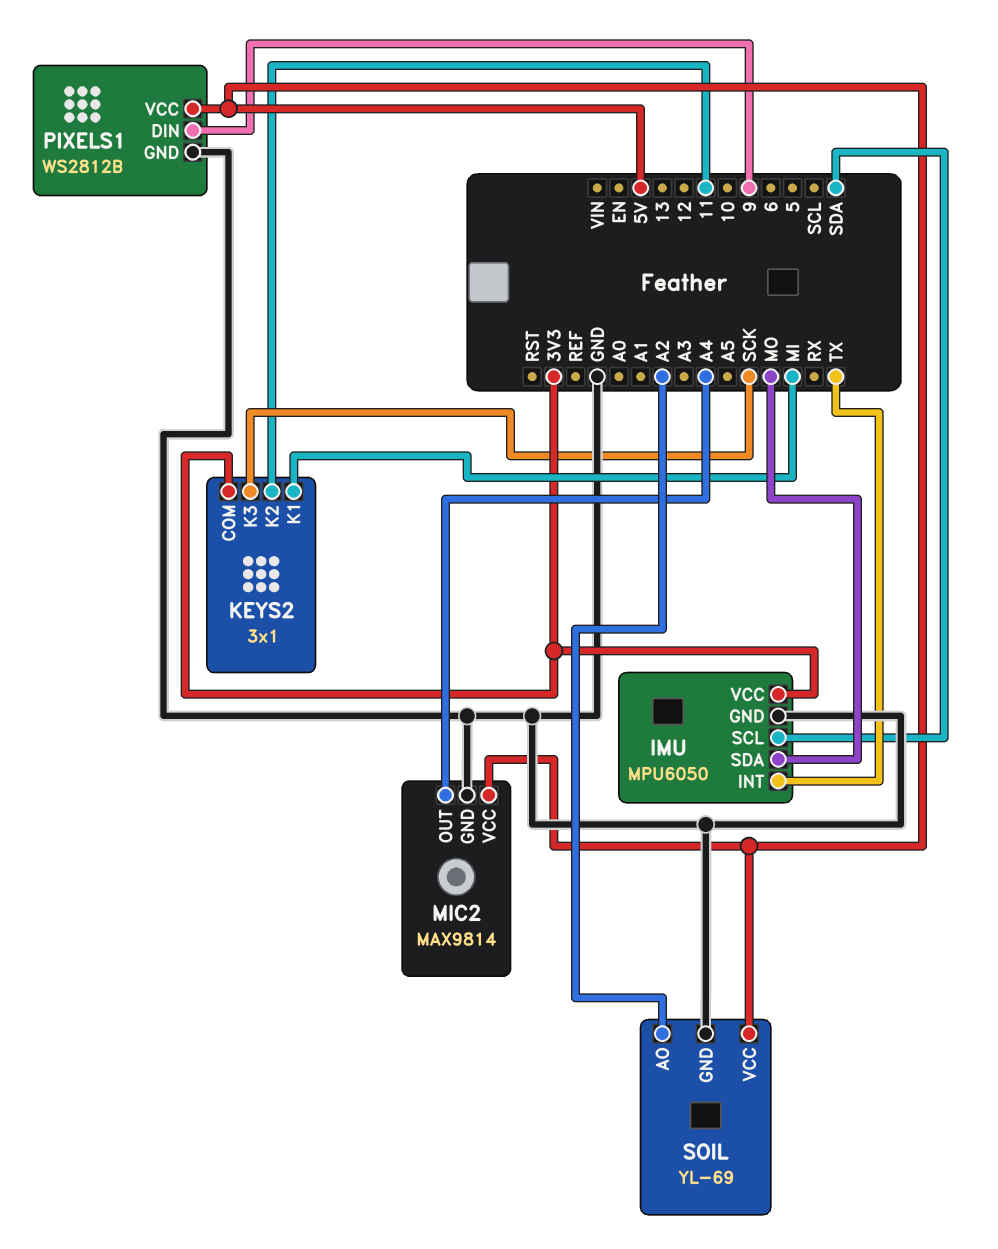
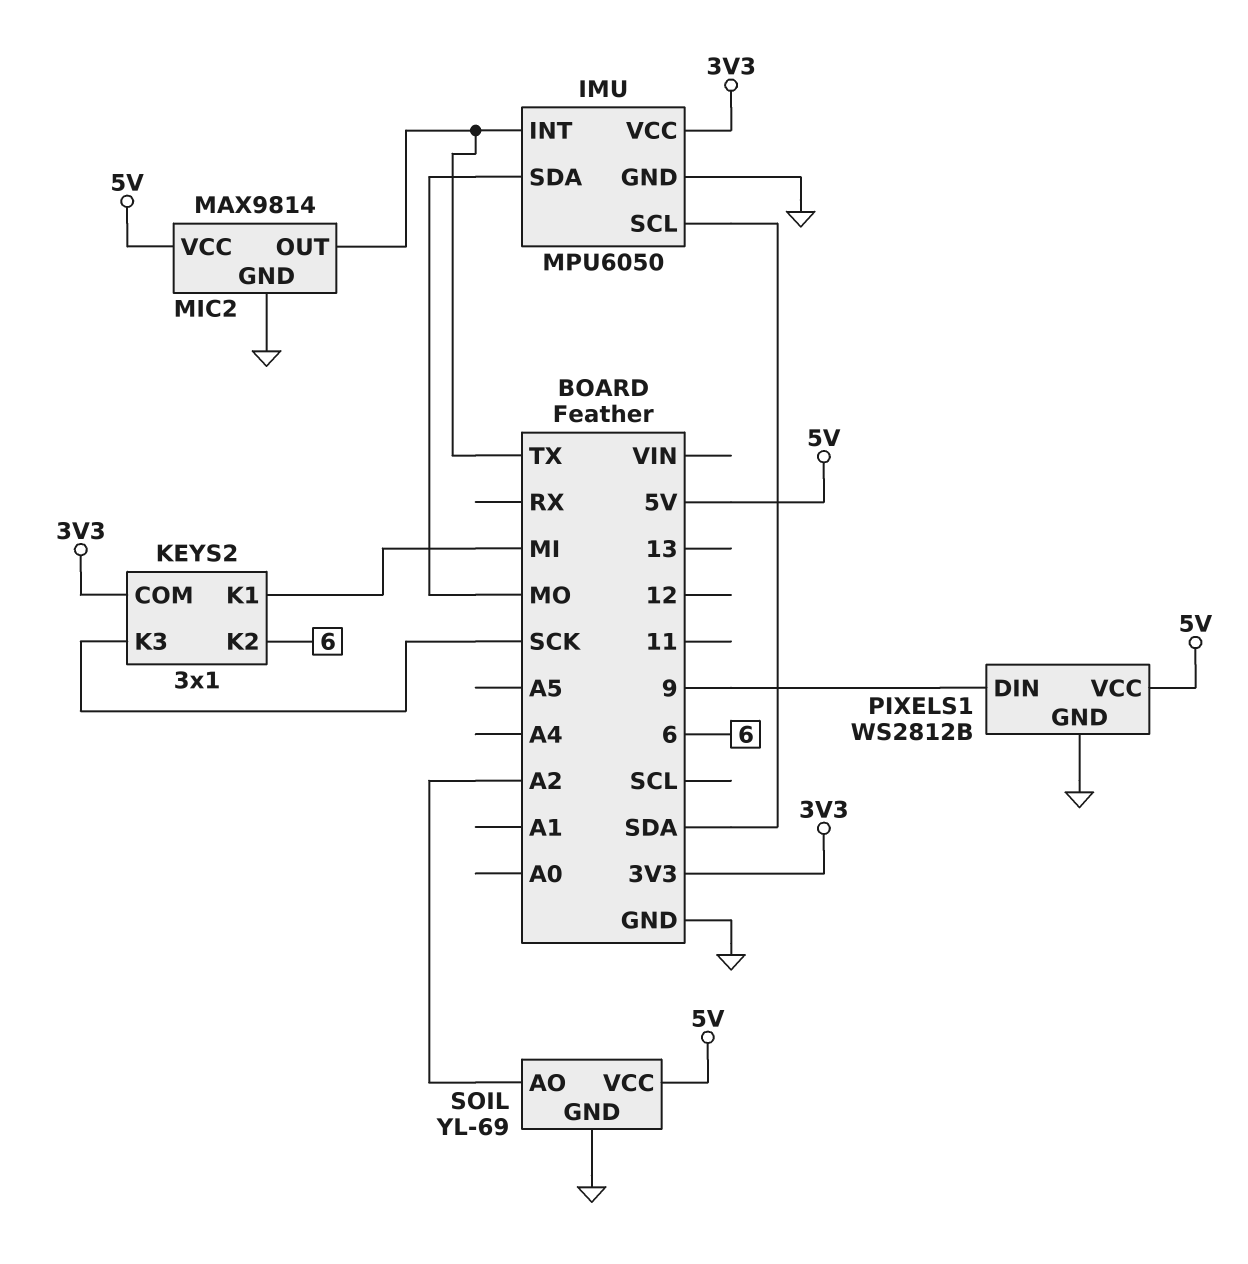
KEYS2 pin K2: 11 -> 6
MIC2 pin OUT: A4 -> TX

